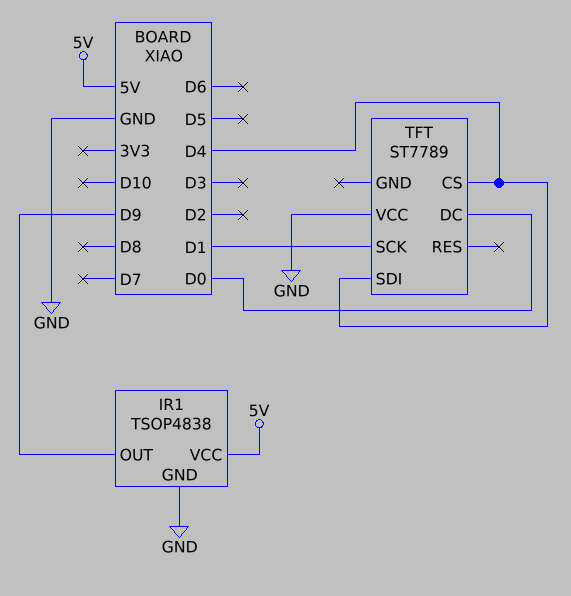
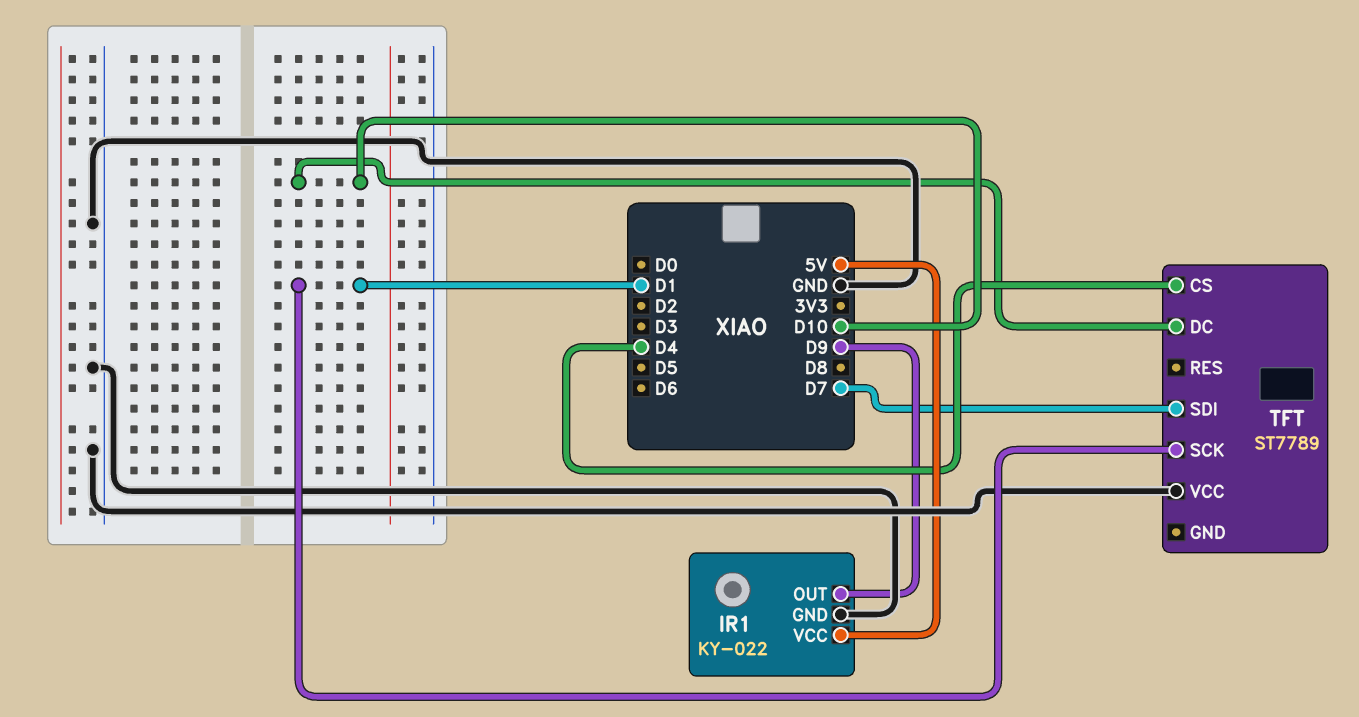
IR1: TSOP4838 -> KY-022
TFT pin DC: D0 -> D10
TFT pin SDI: D4 -> D7

